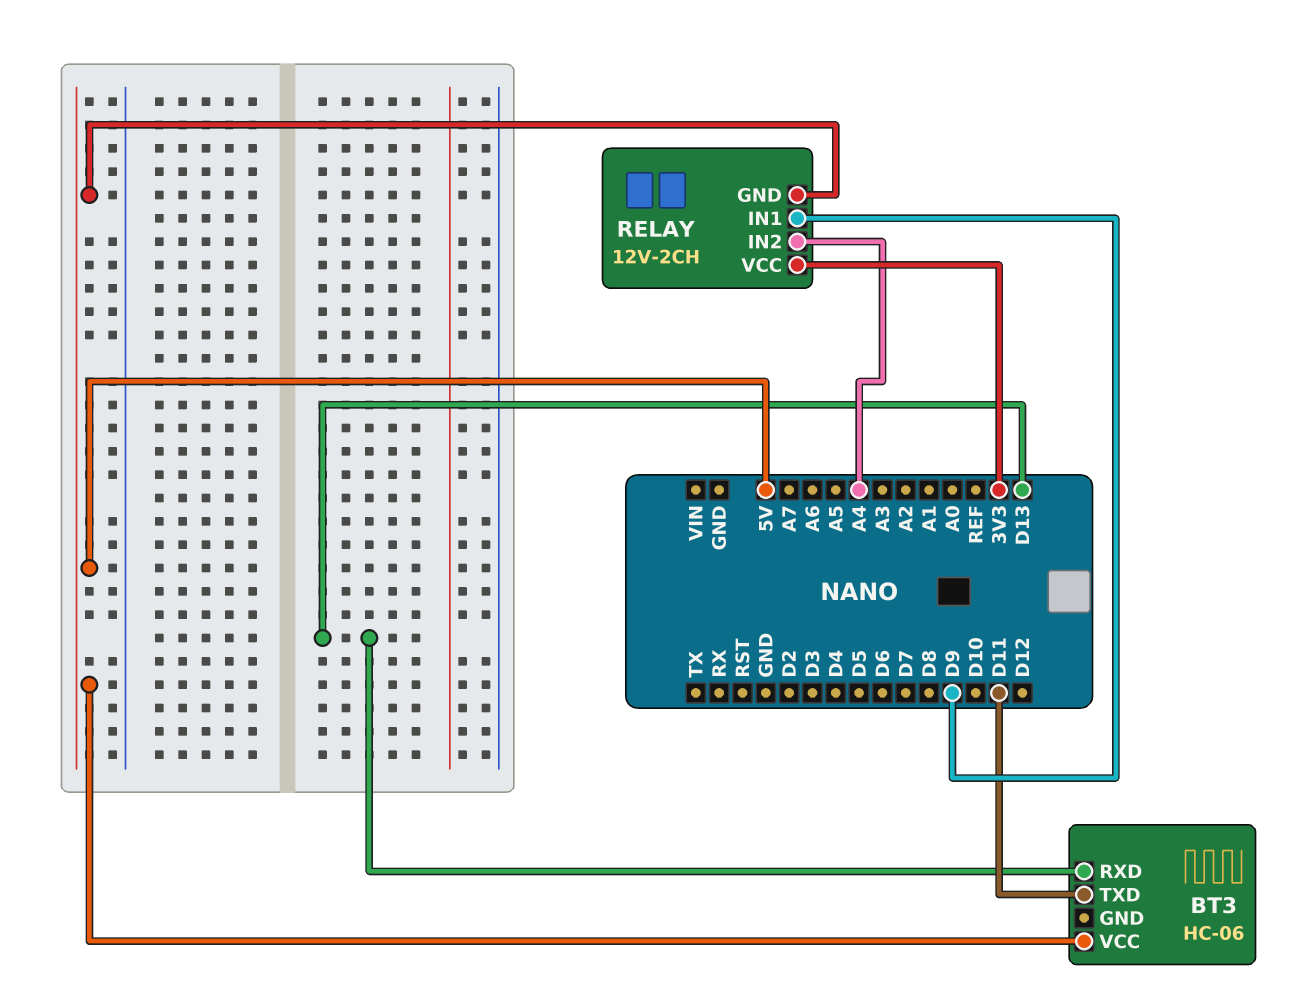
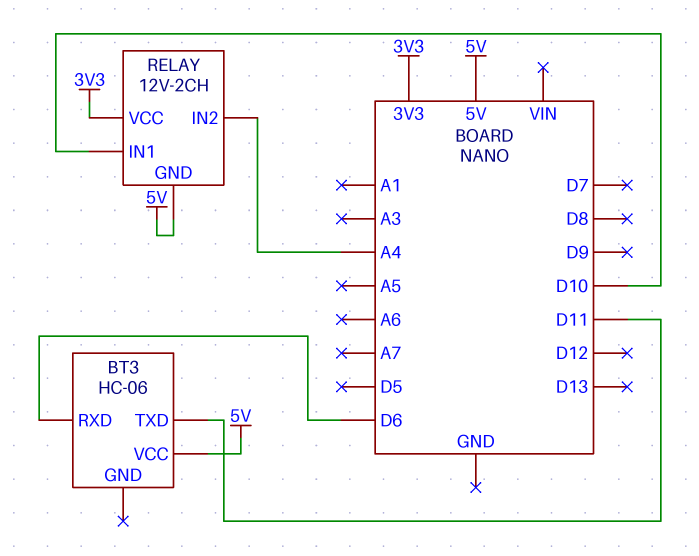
BT3 pin RXD: D13 -> D6
RELAY pin IN1: D9 -> D10

